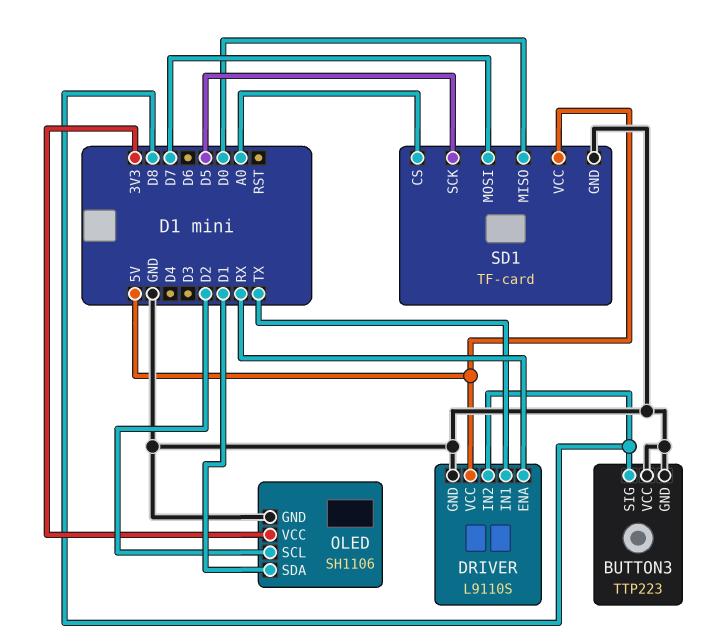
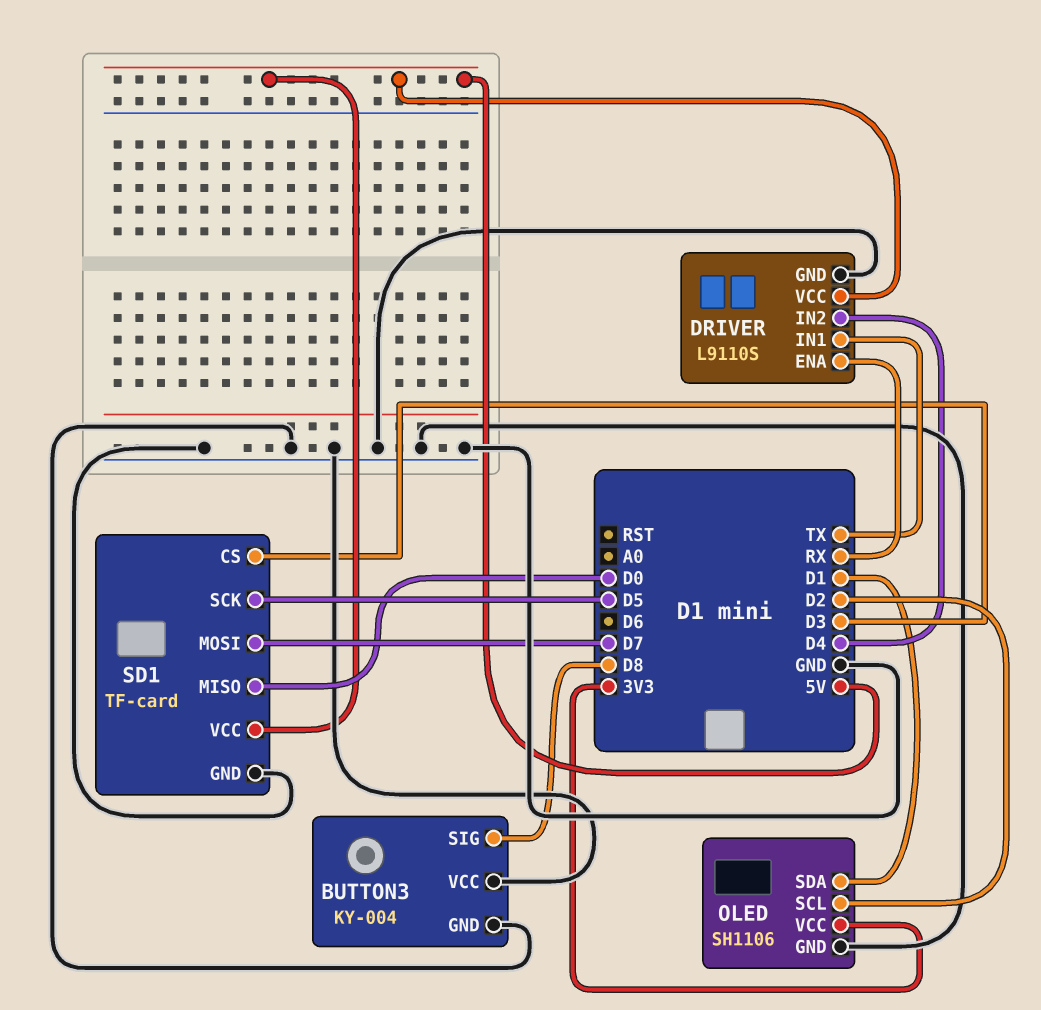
BUTTON3: TTP223 -> KY-004
DRIVER pin IN2: D8 -> D4
SD1 pin CS: A0 -> D3

